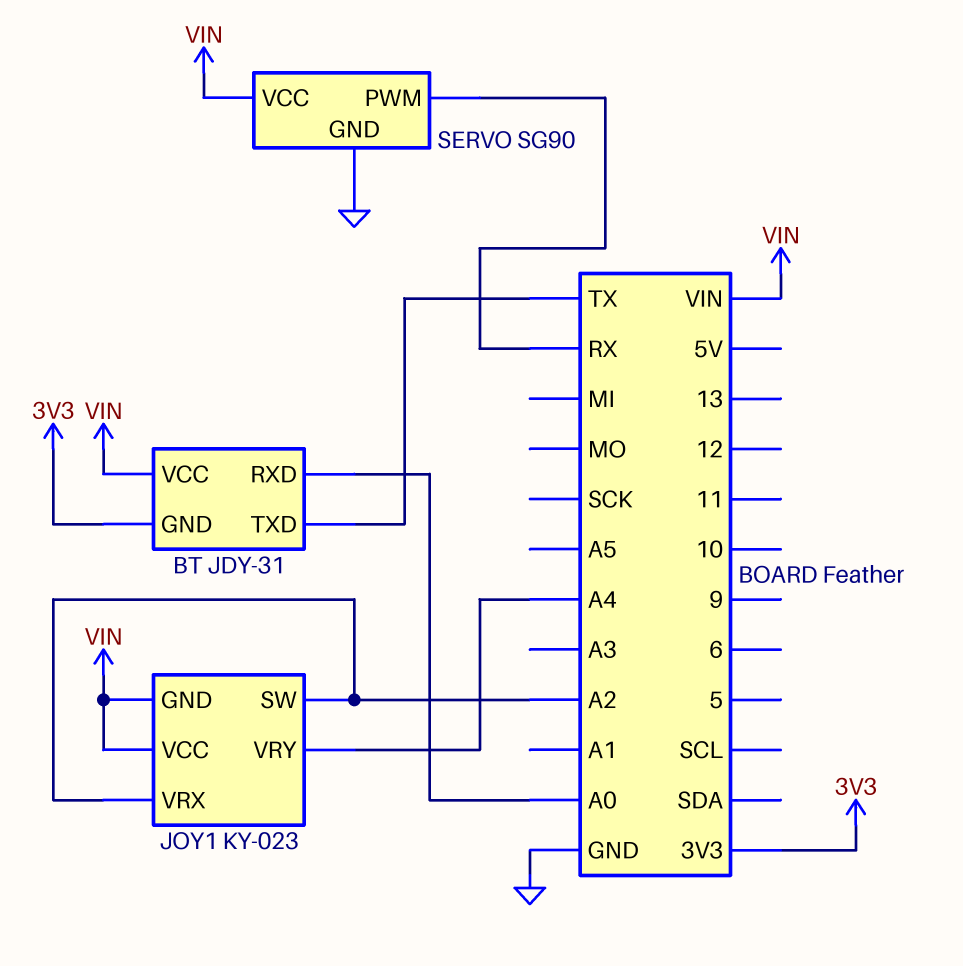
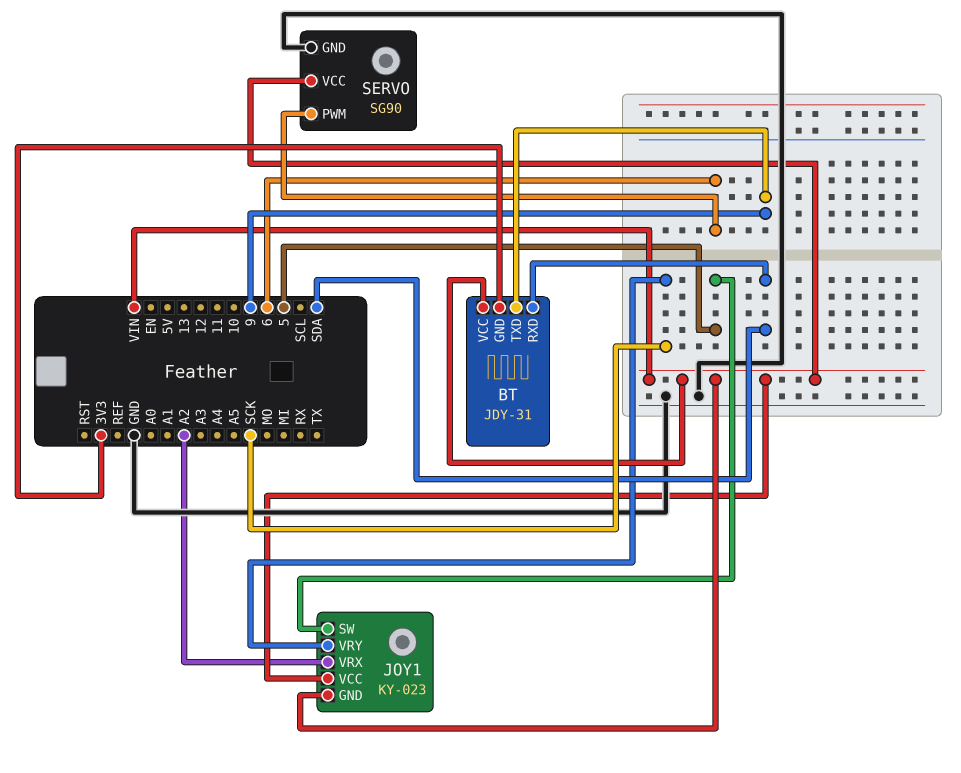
BT pin RXD: A0 -> SDA
BT pin TXD: TX -> 9
JOY1 pin SW: A2 -> 5
JOY1 pin VRY: A4 -> SCK
SERVO pin PWM: RX -> 6

